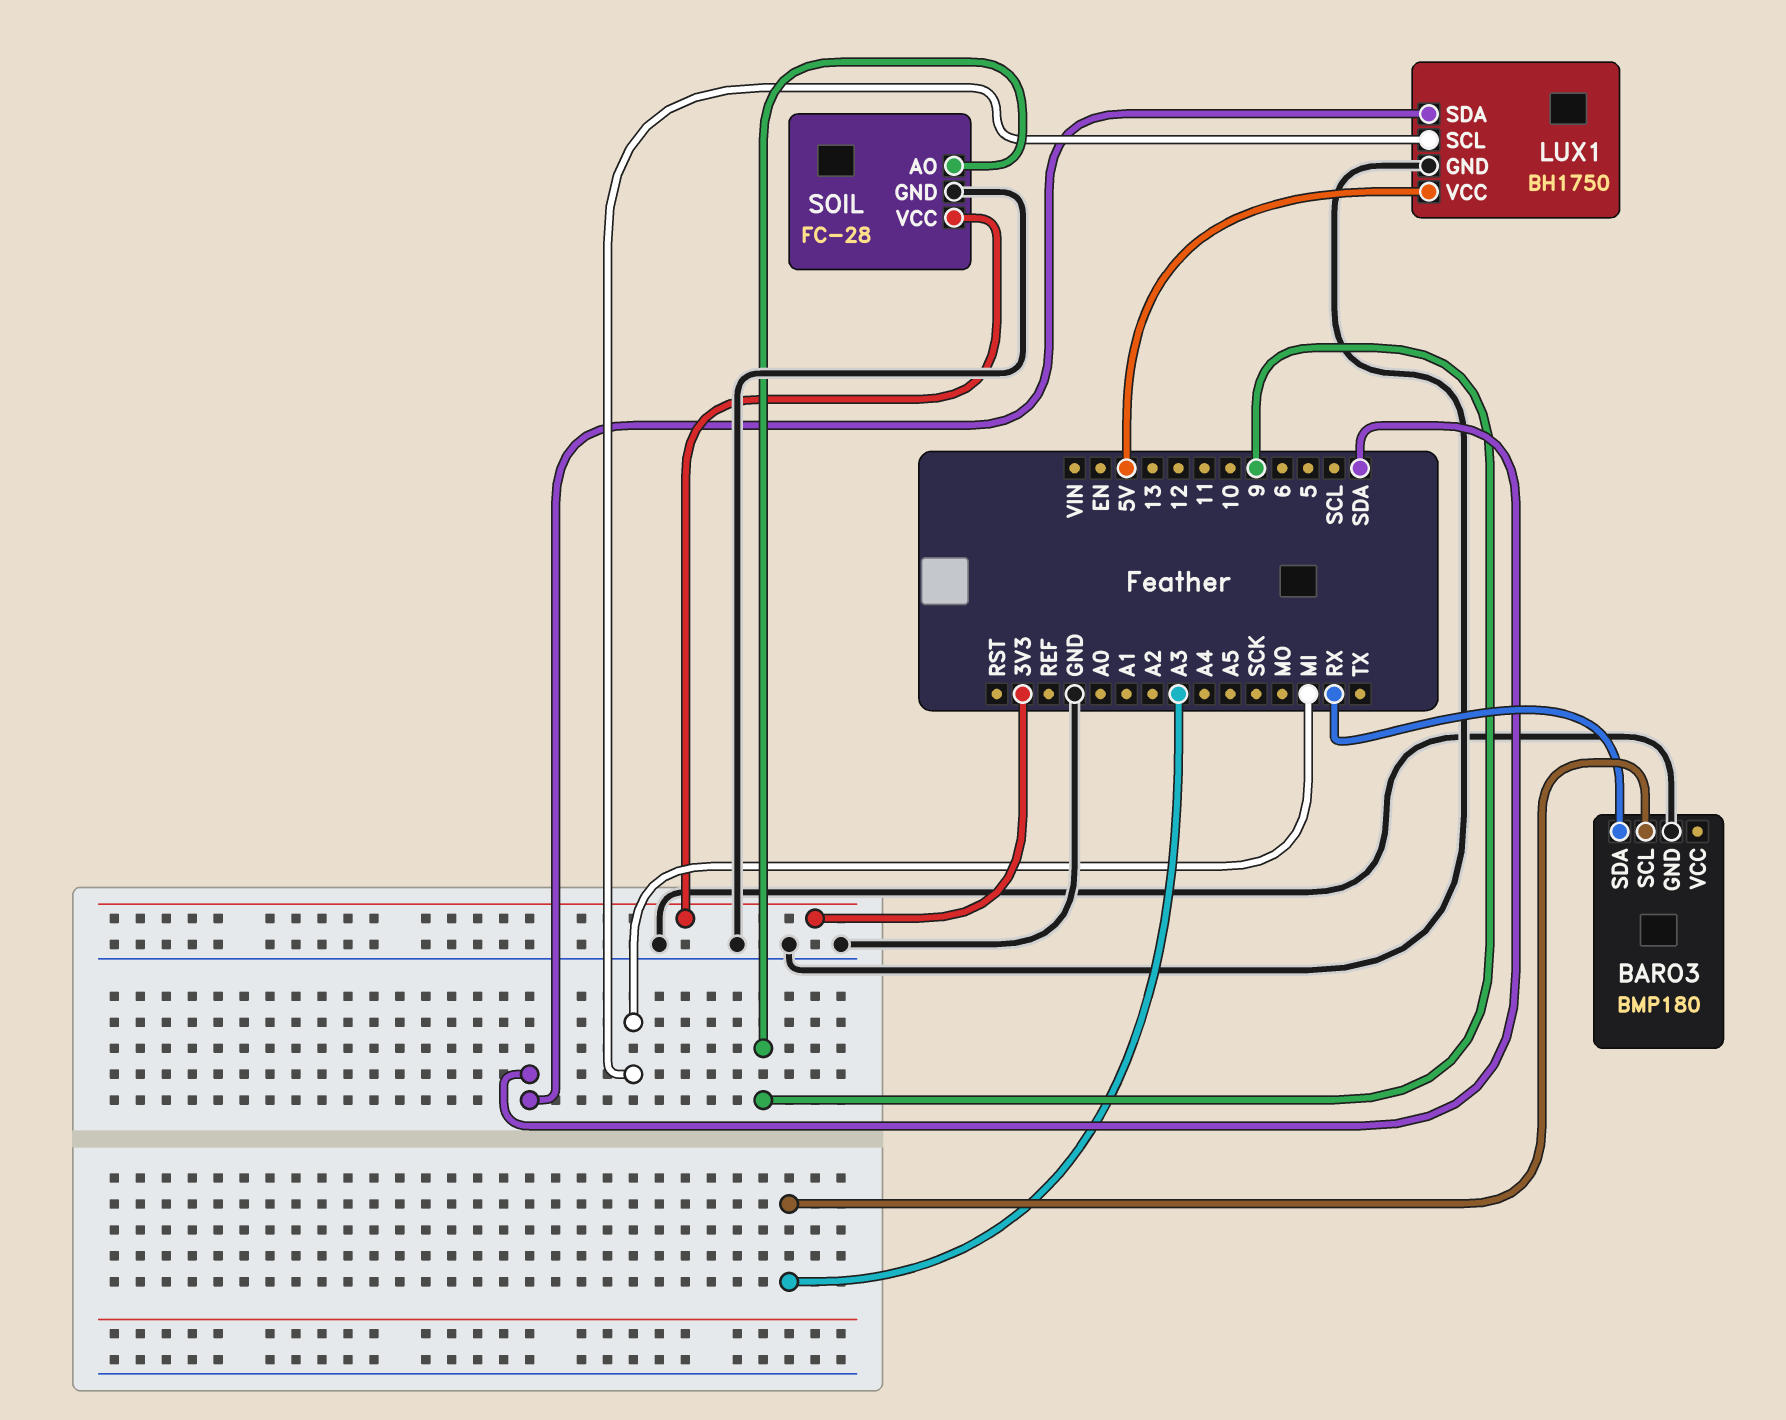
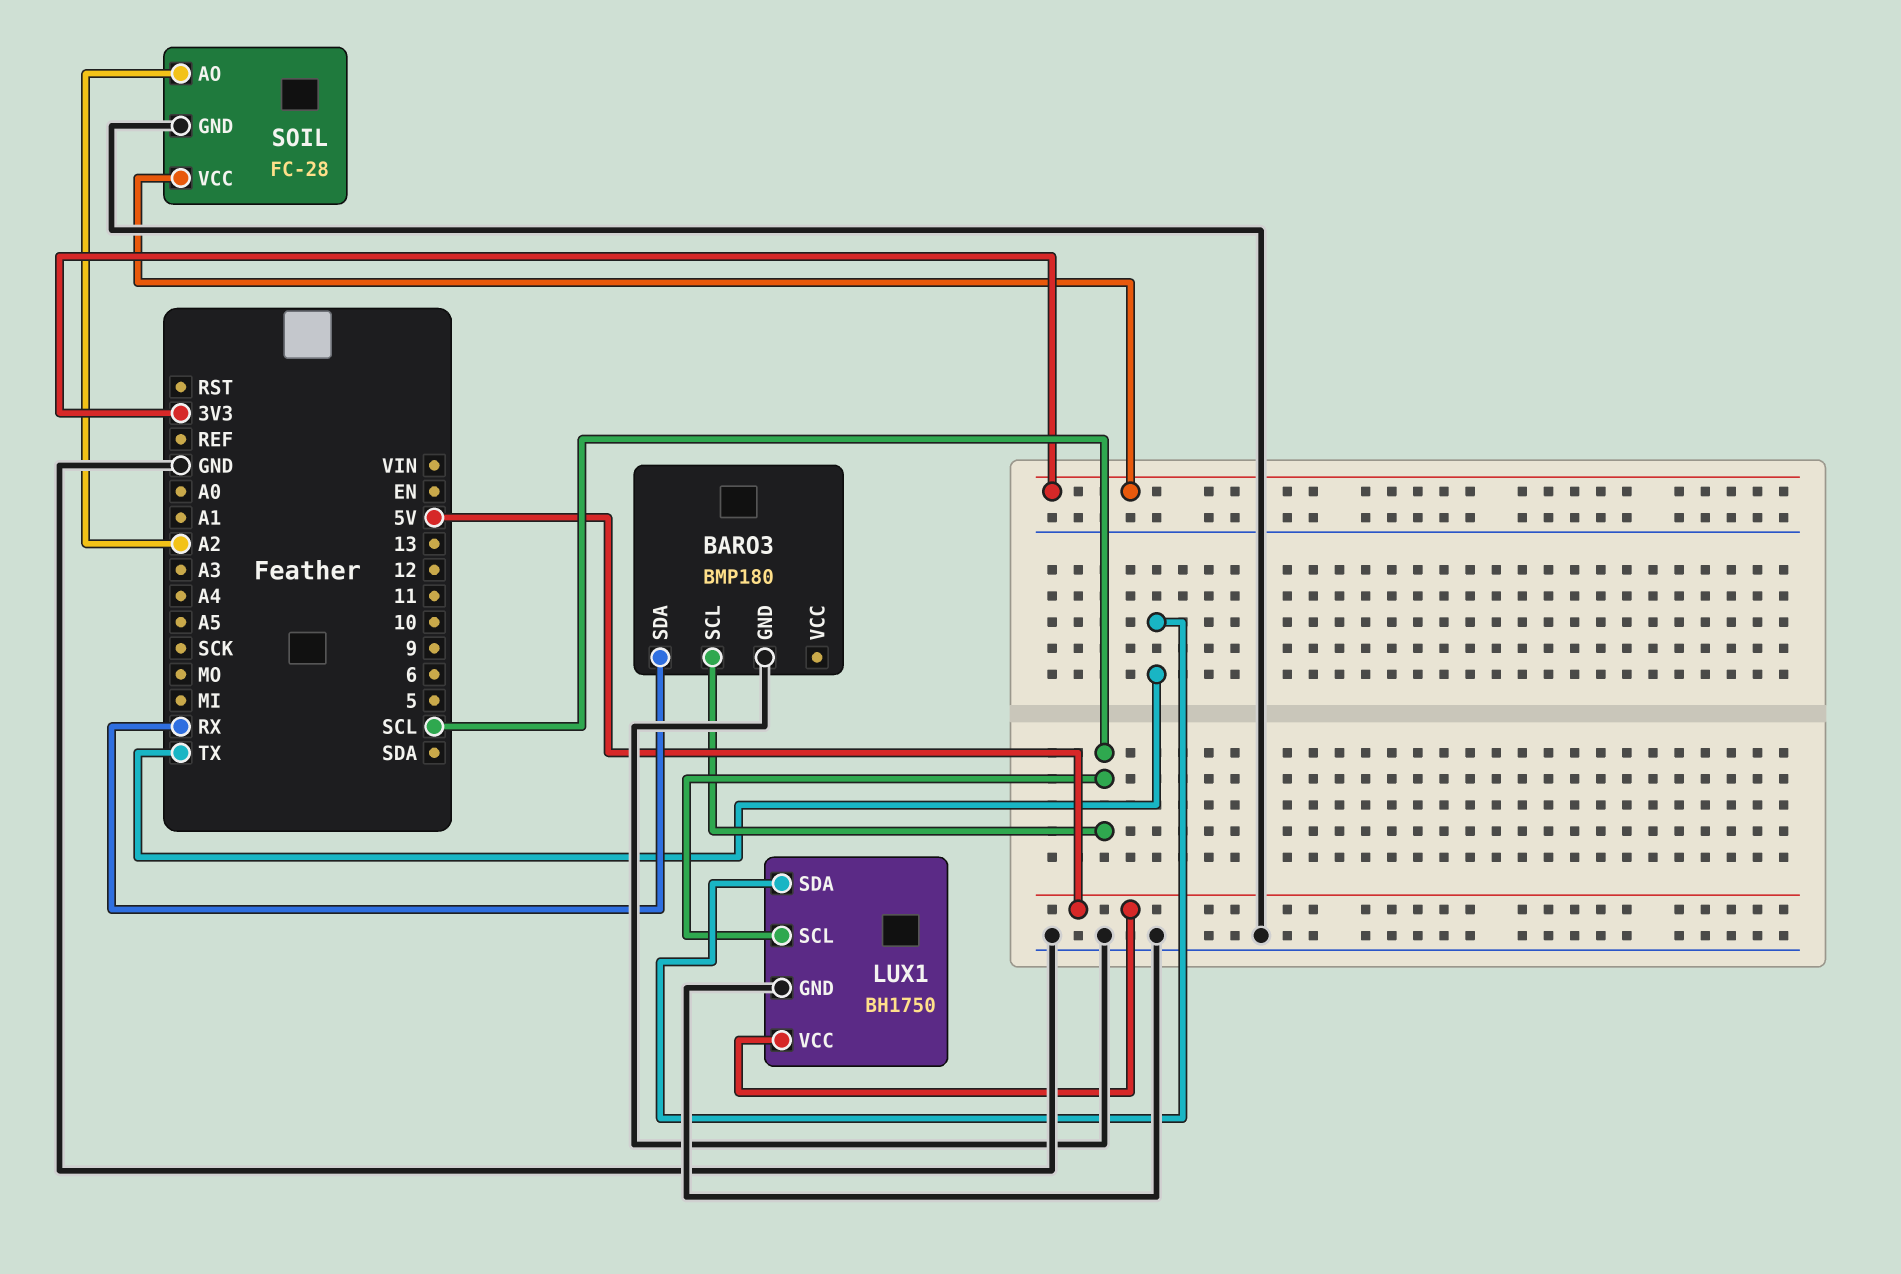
BARO3 pin SCL: A3 -> SCL
LUX1 pin SCL: MI -> SCL
LUX1 pin SDA: SDA -> TX
SOIL pin AO: 9 -> A2

